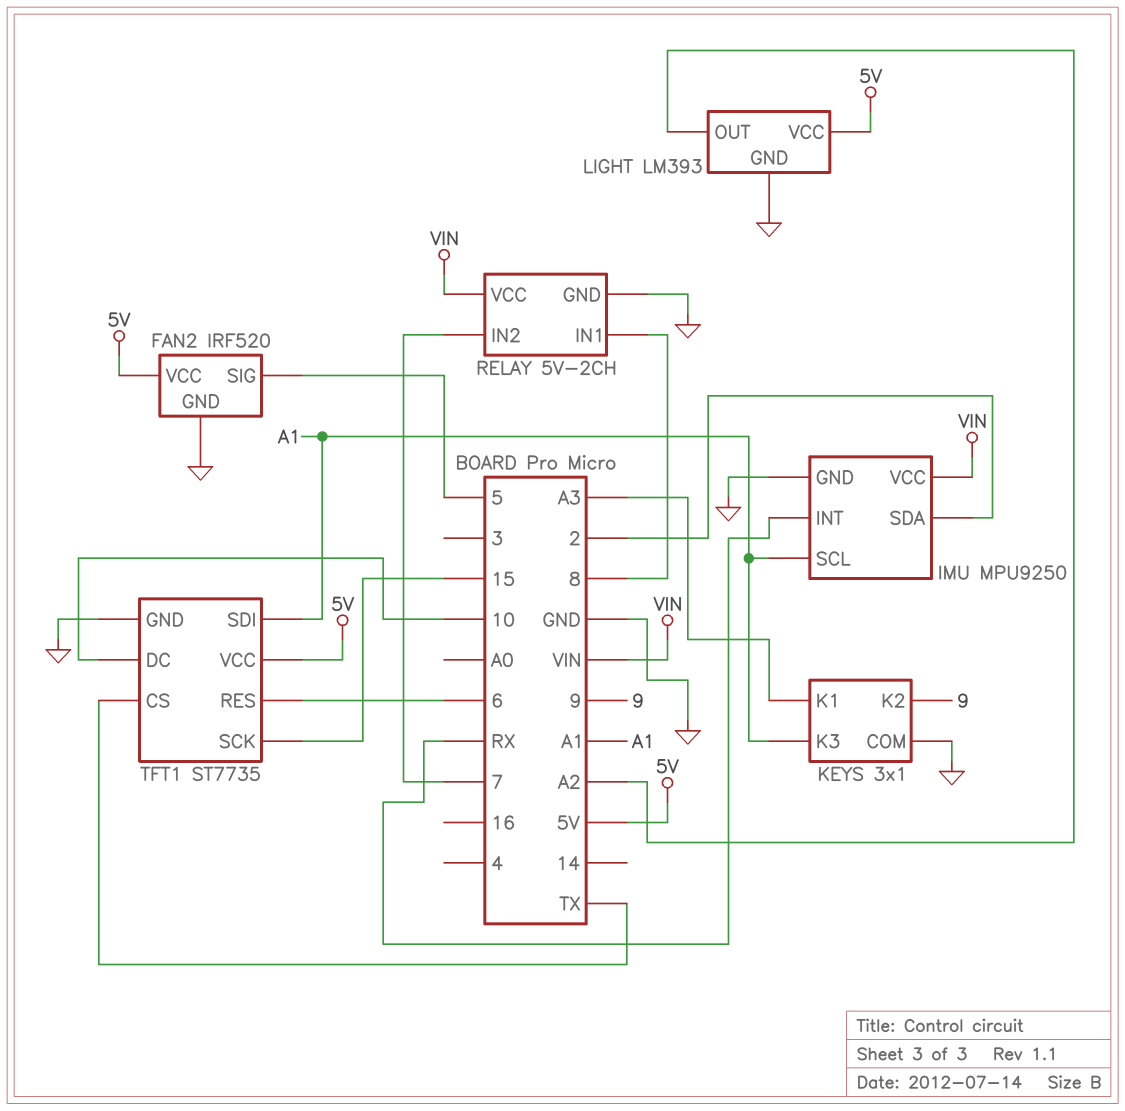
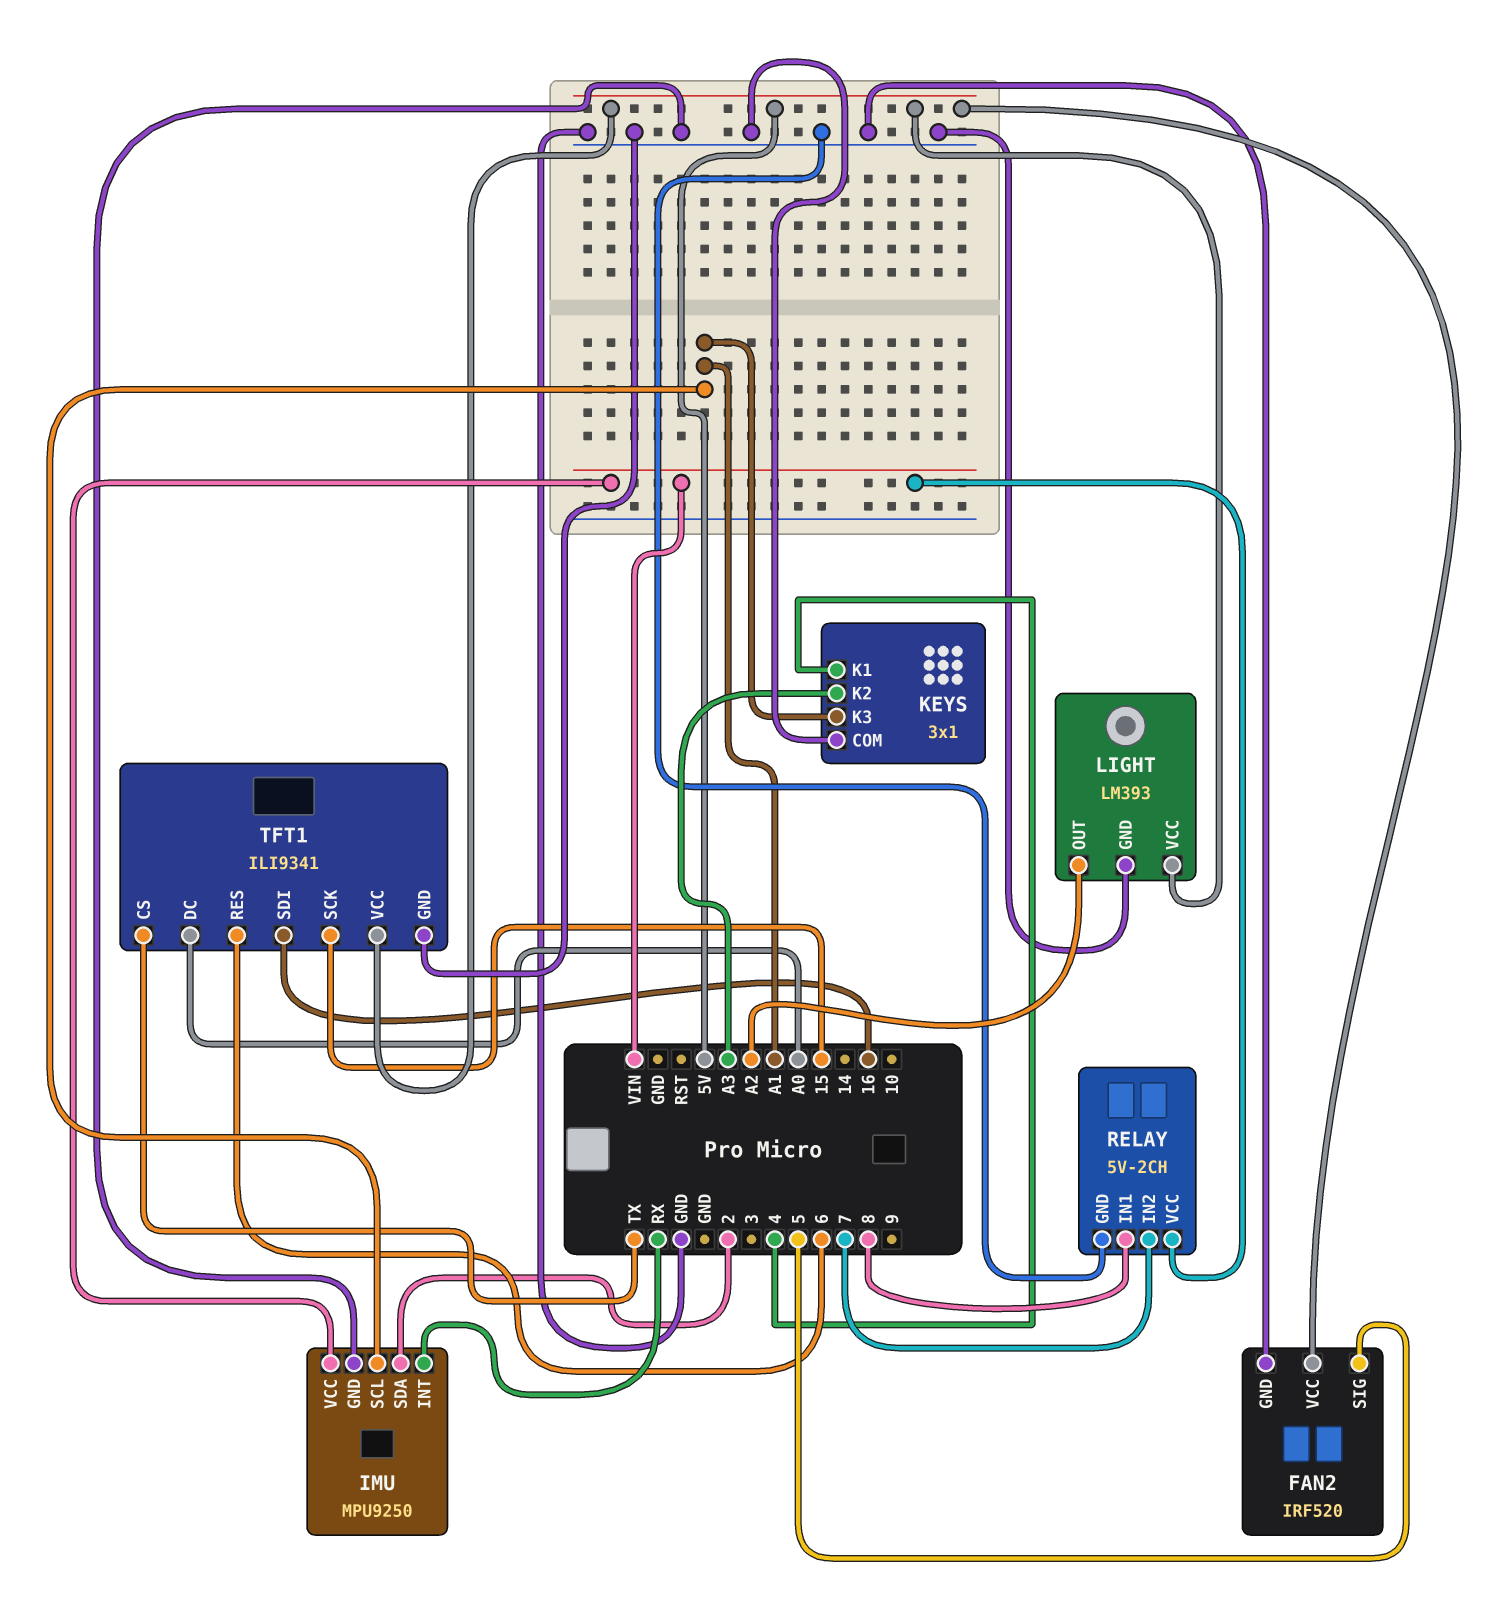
KEYS pin K1: A3 -> 4
KEYS pin K2: 9 -> A3
TFT1: ST7735 -> ILI9341
TFT1 pin DC: 10 -> A0
TFT1 pin SDI: A1 -> 16

